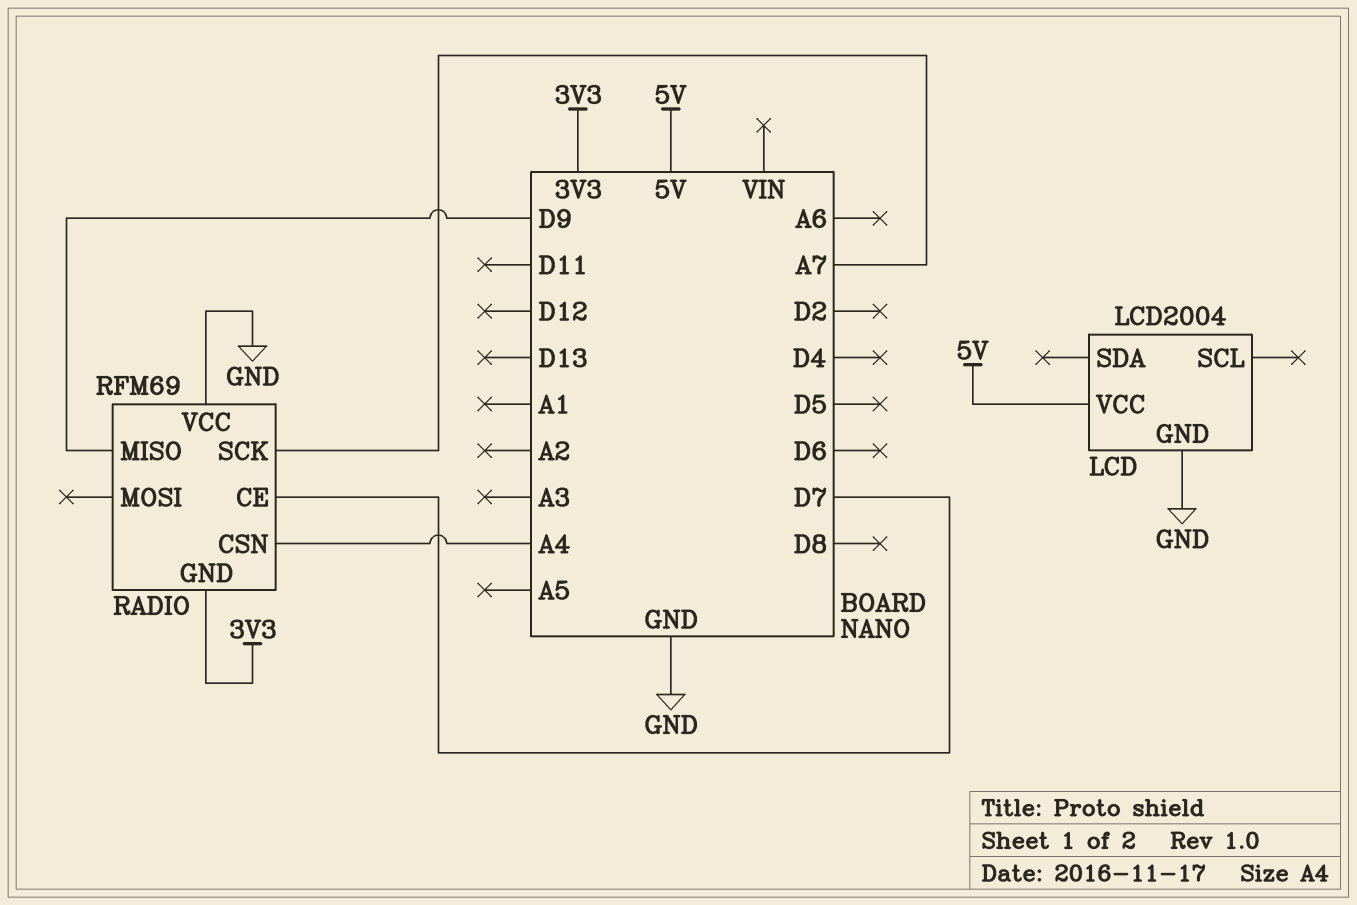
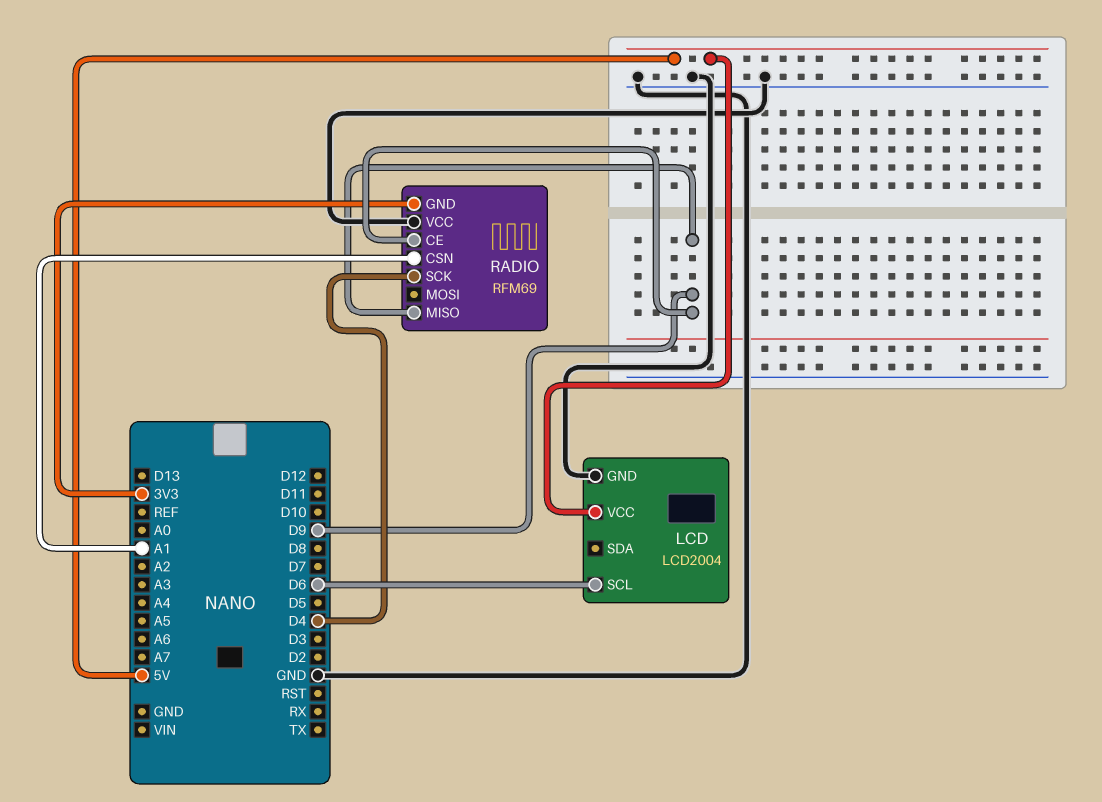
LCD pin SCL: none -> D6
RADIO pin CE: D7 -> D9
RADIO pin CSN: A4 -> A1
RADIO pin SCK: A7 -> D4

